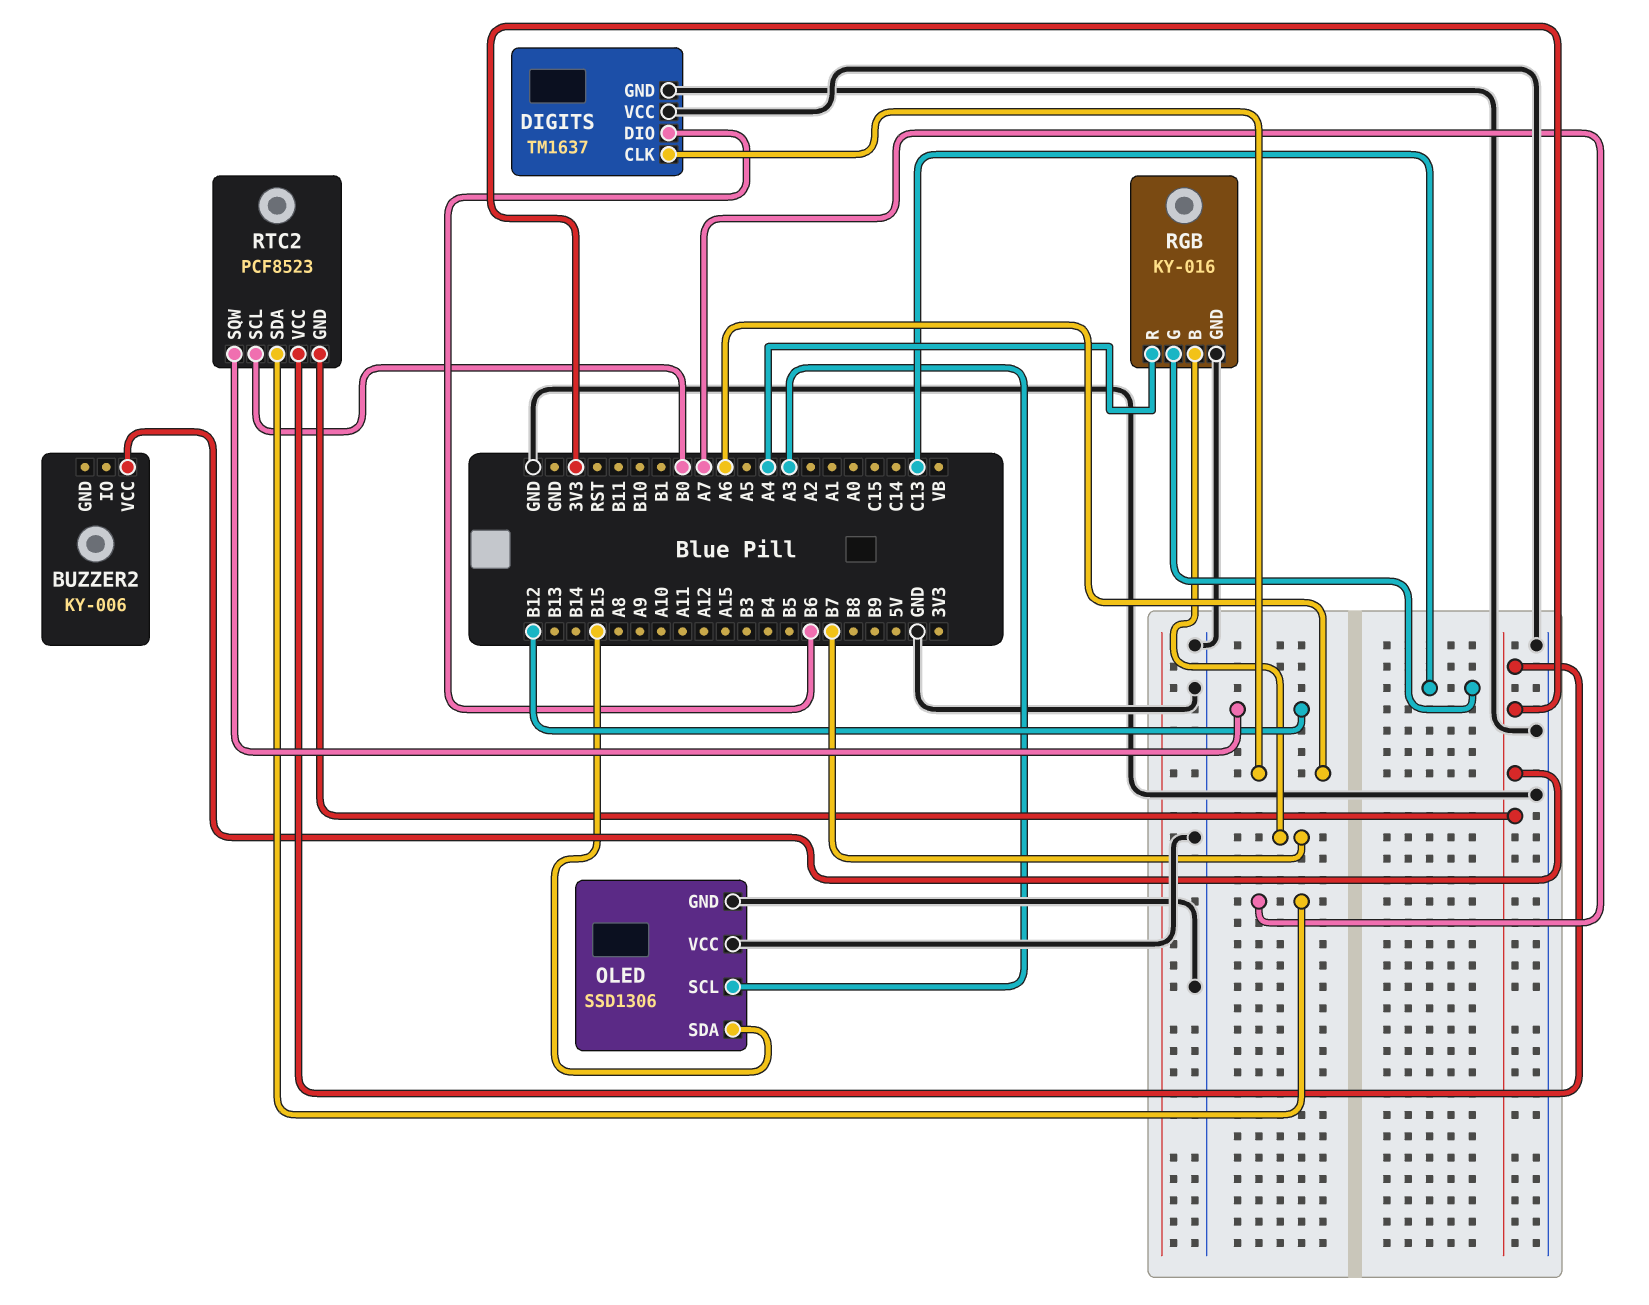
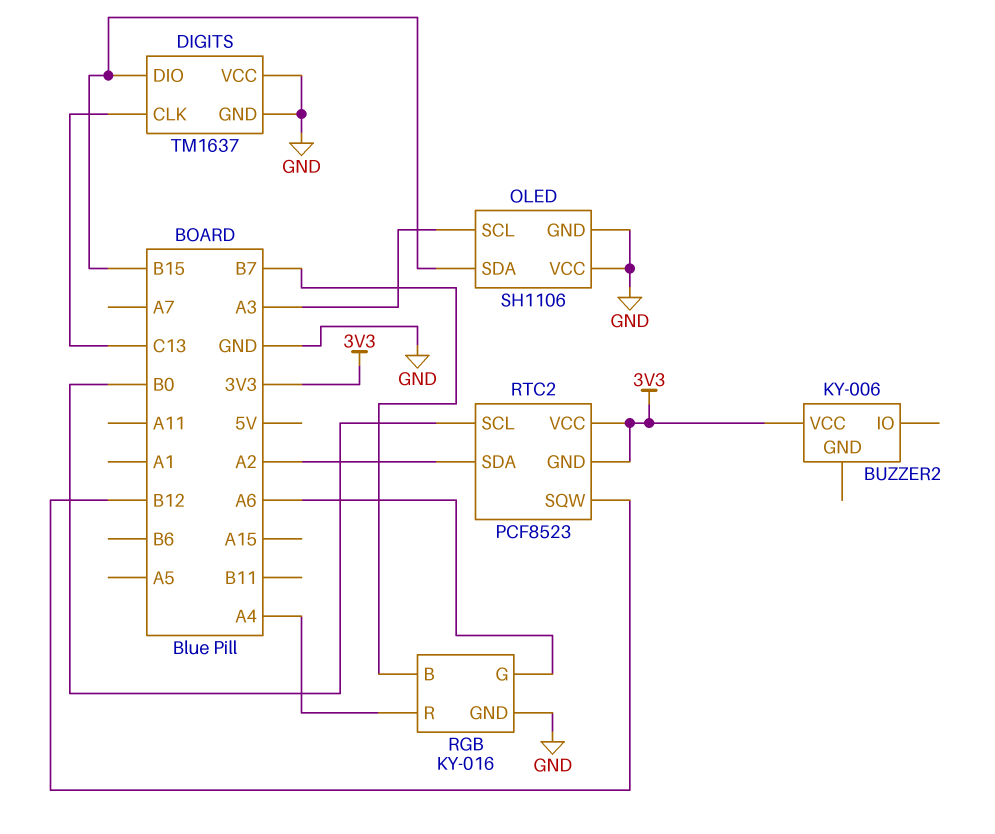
DIGITS pin CLK: A6 -> C13
DIGITS pin DIO: B6 -> B15
OLED: SSD1306 -> SH1106
RGB pin G: C13 -> A6
RTC2 pin SDA: A7 -> A2

